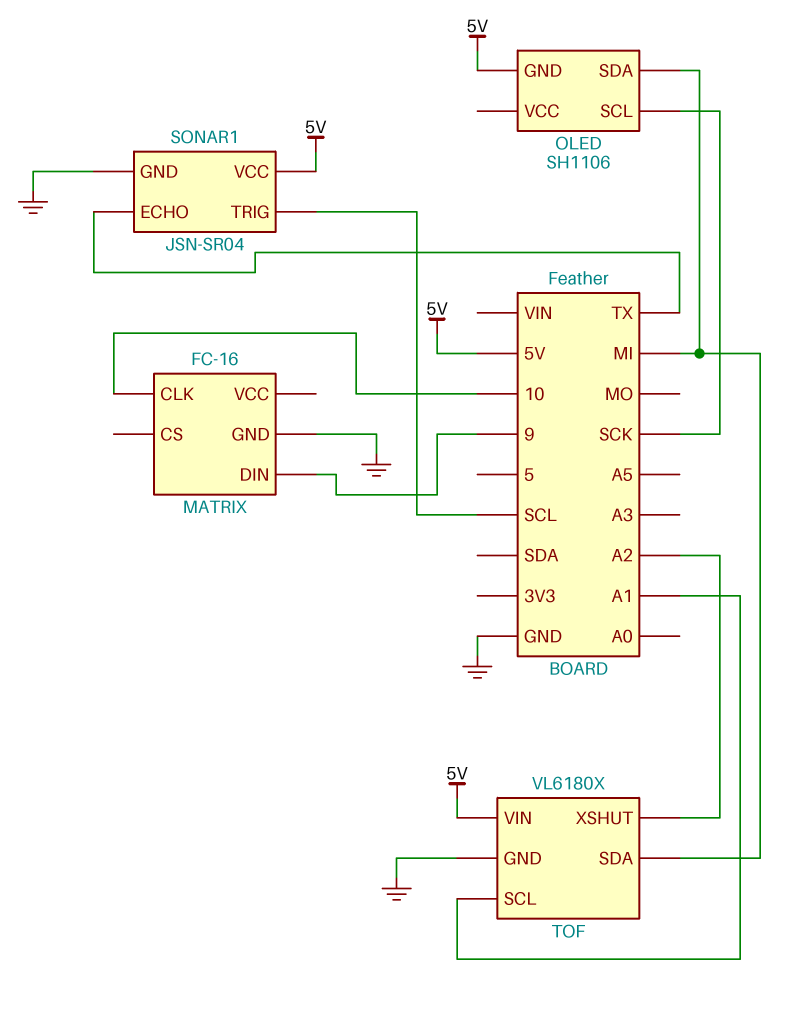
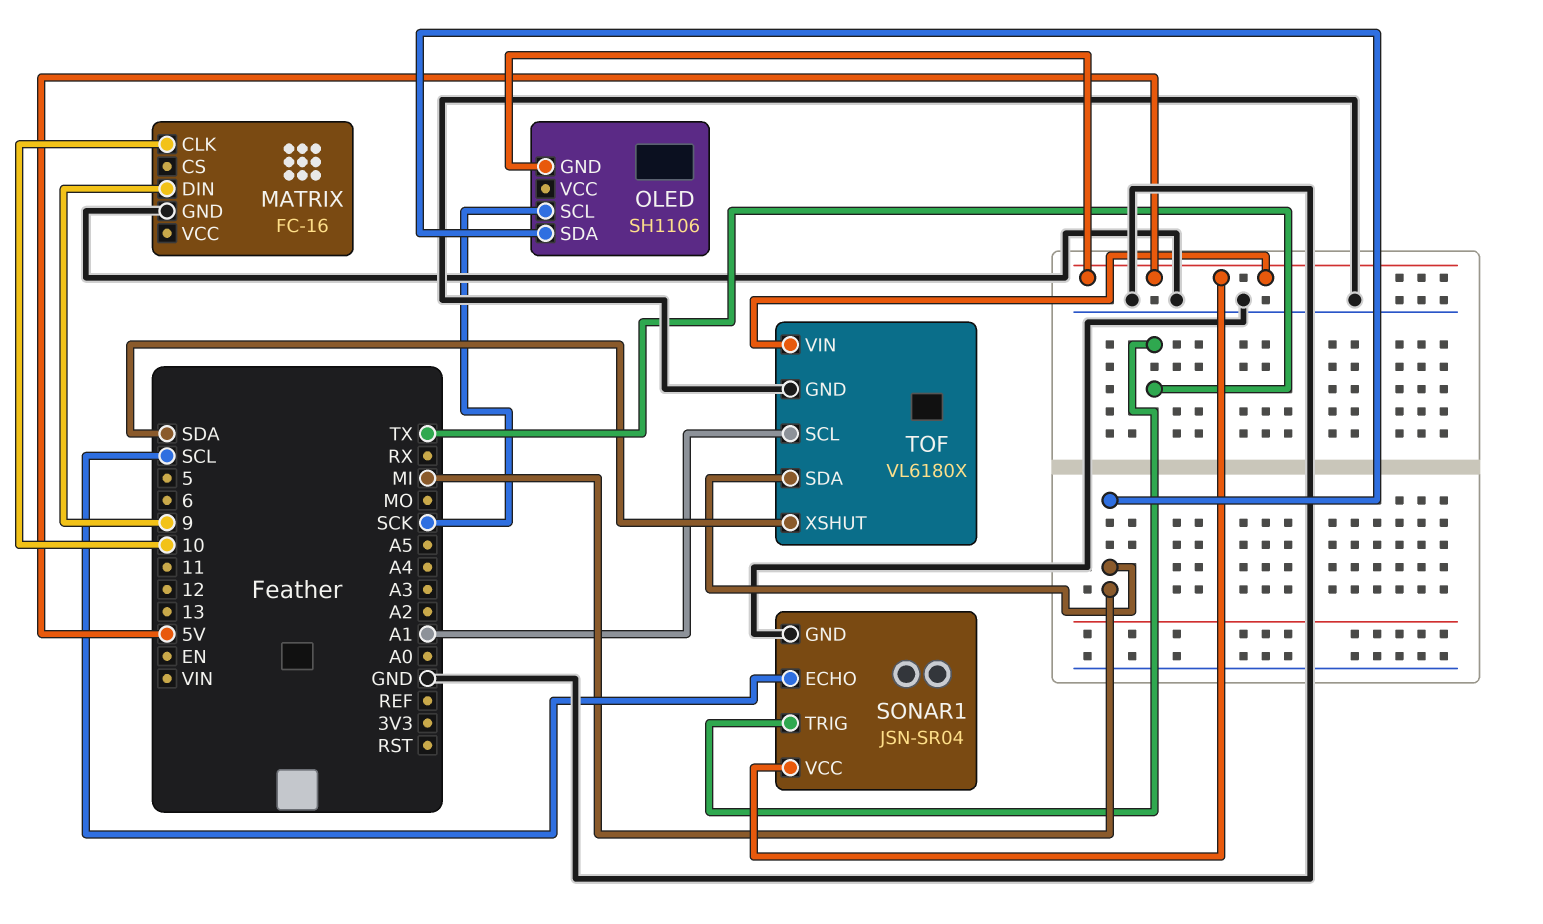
SONAR1 pin ECHO: TX -> SCL
SONAR1 pin TRIG: SCL -> TX
TOF pin XSHUT: A2 -> SDA

